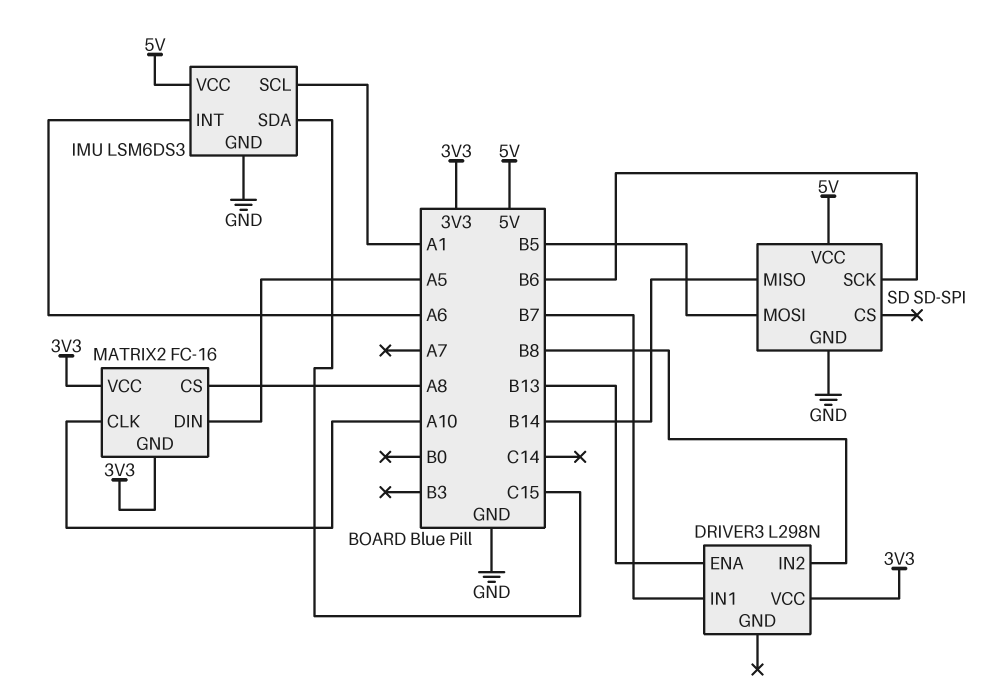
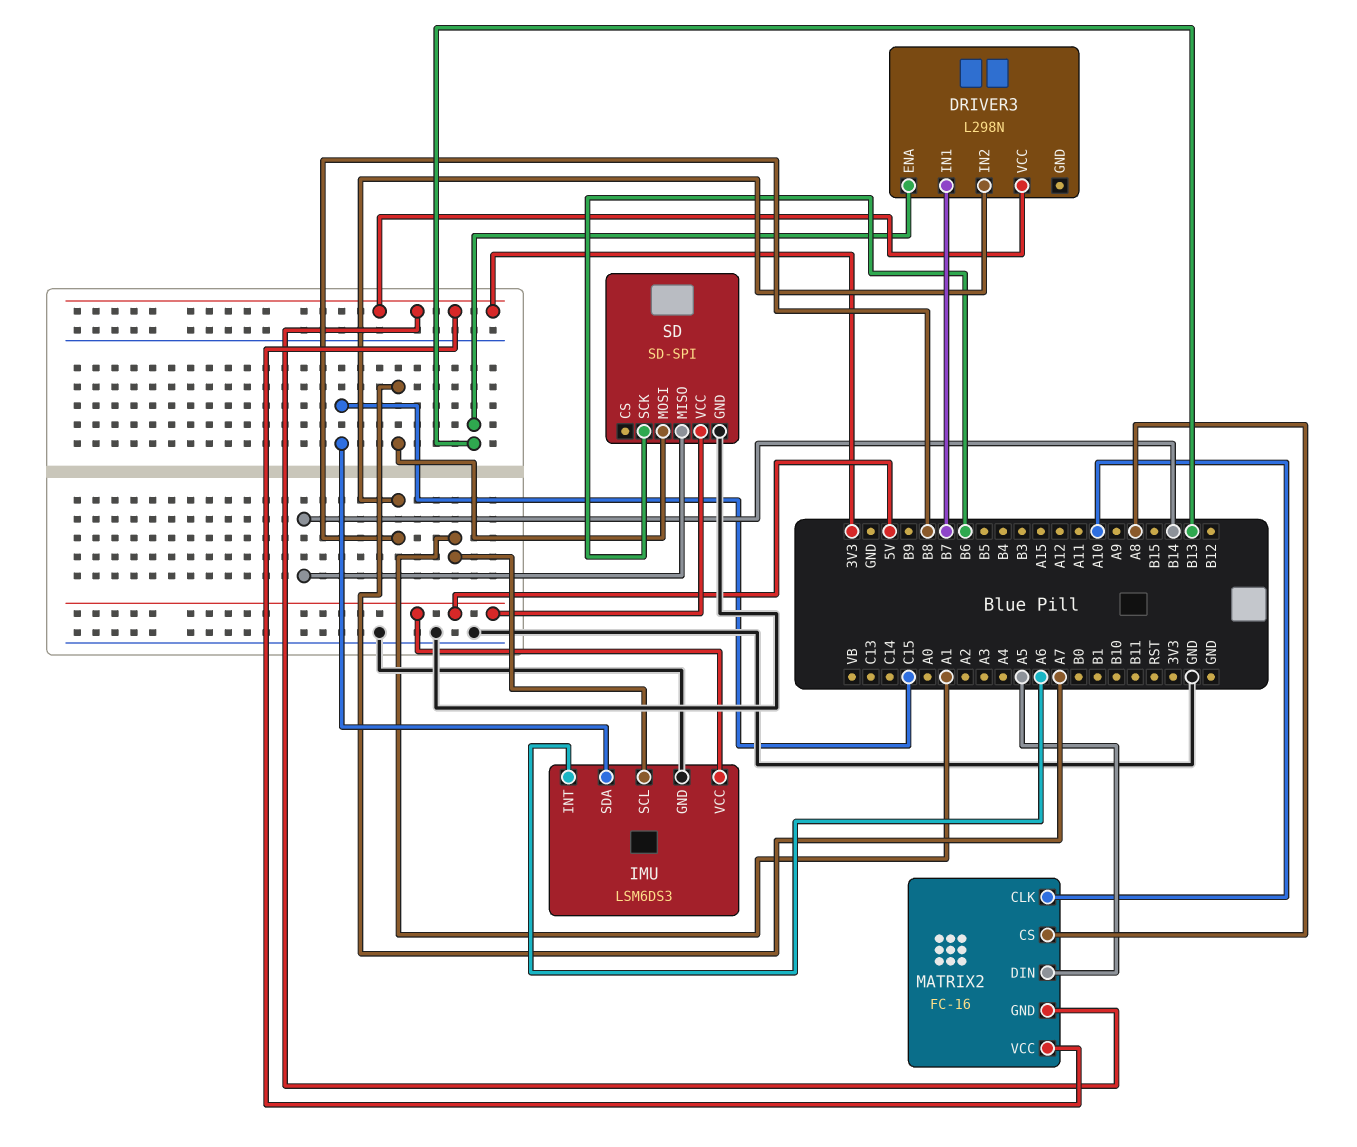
SD pin MOSI: B5 -> A7

